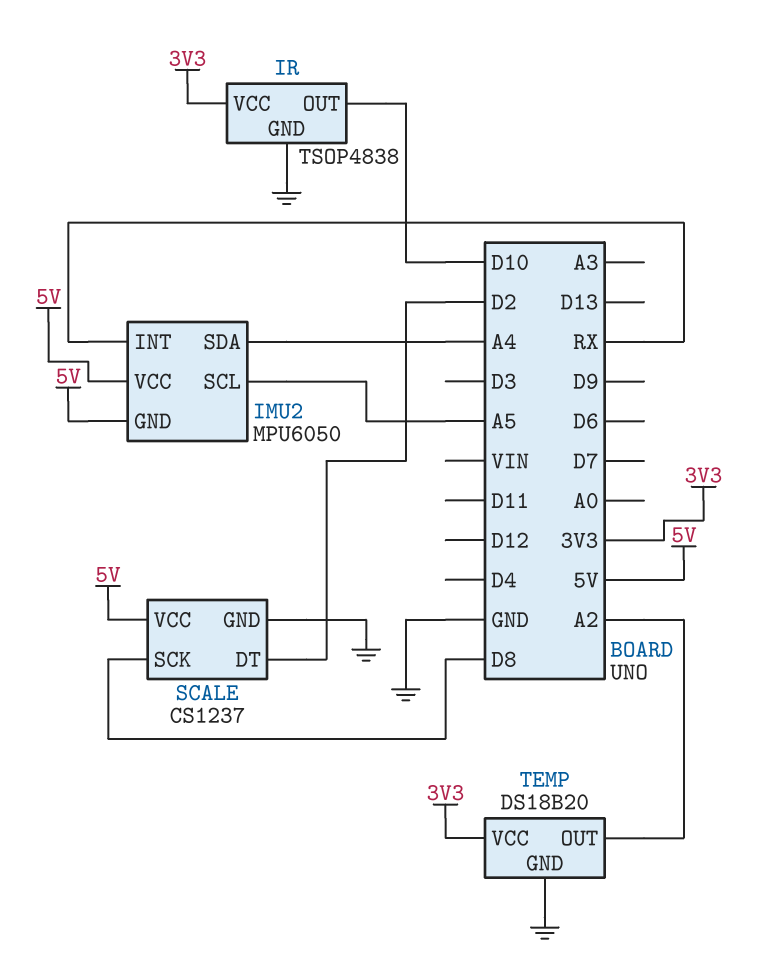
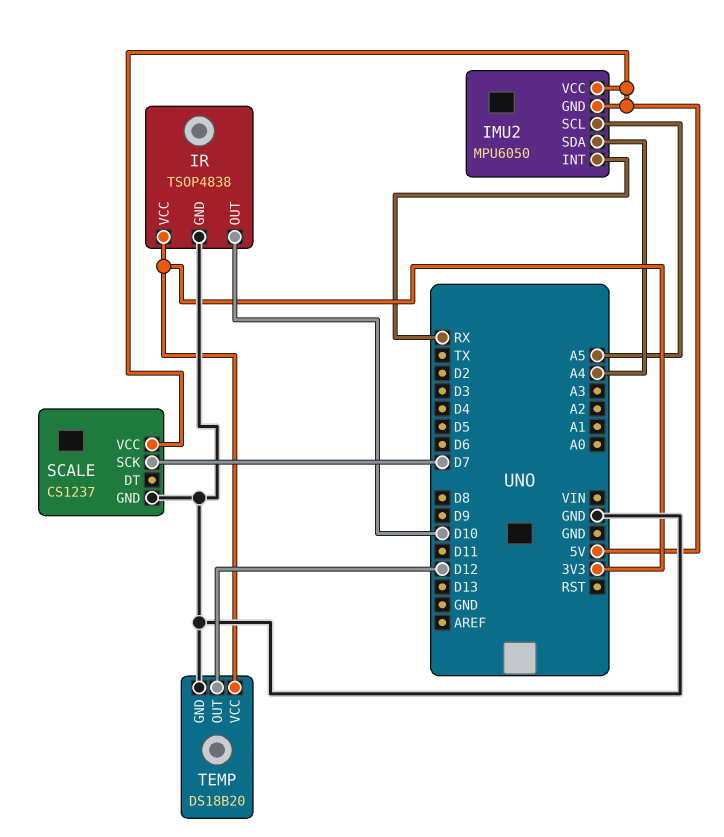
SCALE pin DT: D2 -> none
SCALE pin SCK: D8 -> D7
TEMP pin OUT: A2 -> D12

